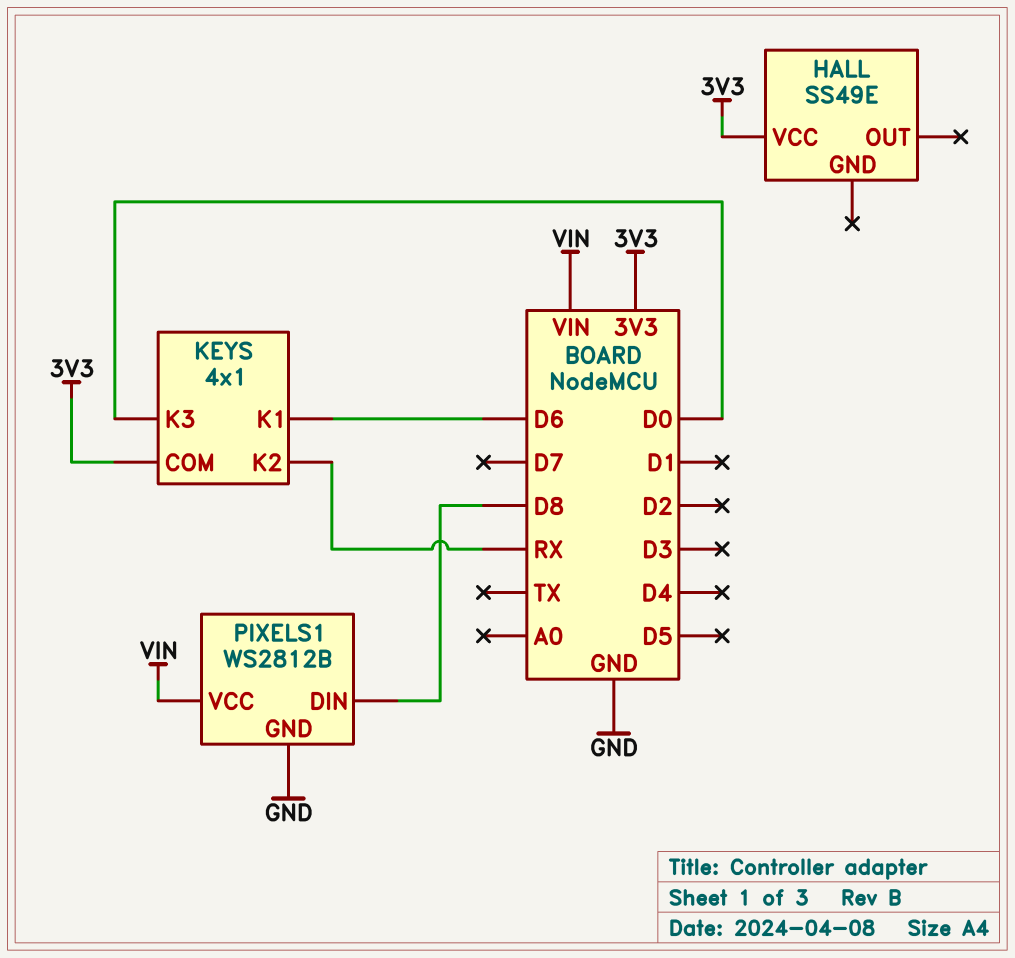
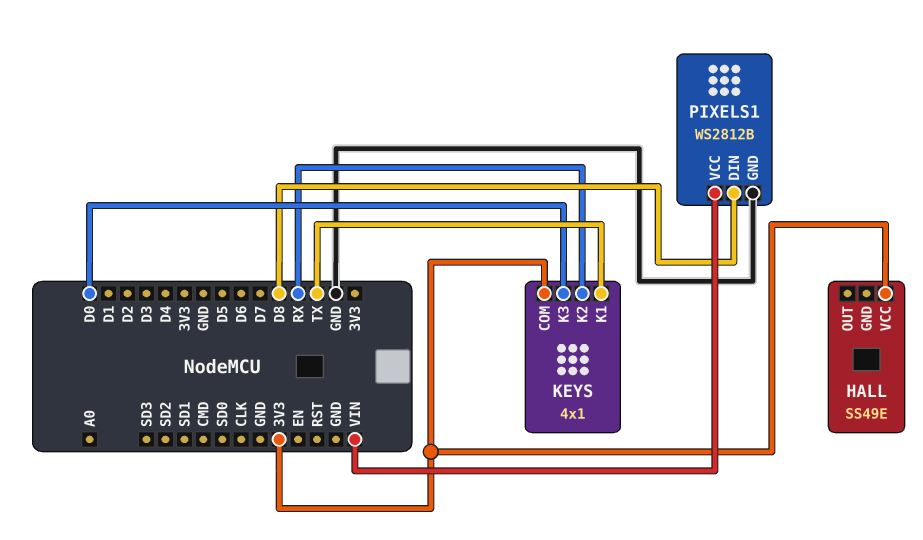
KEYS pin K1: D6 -> TX

